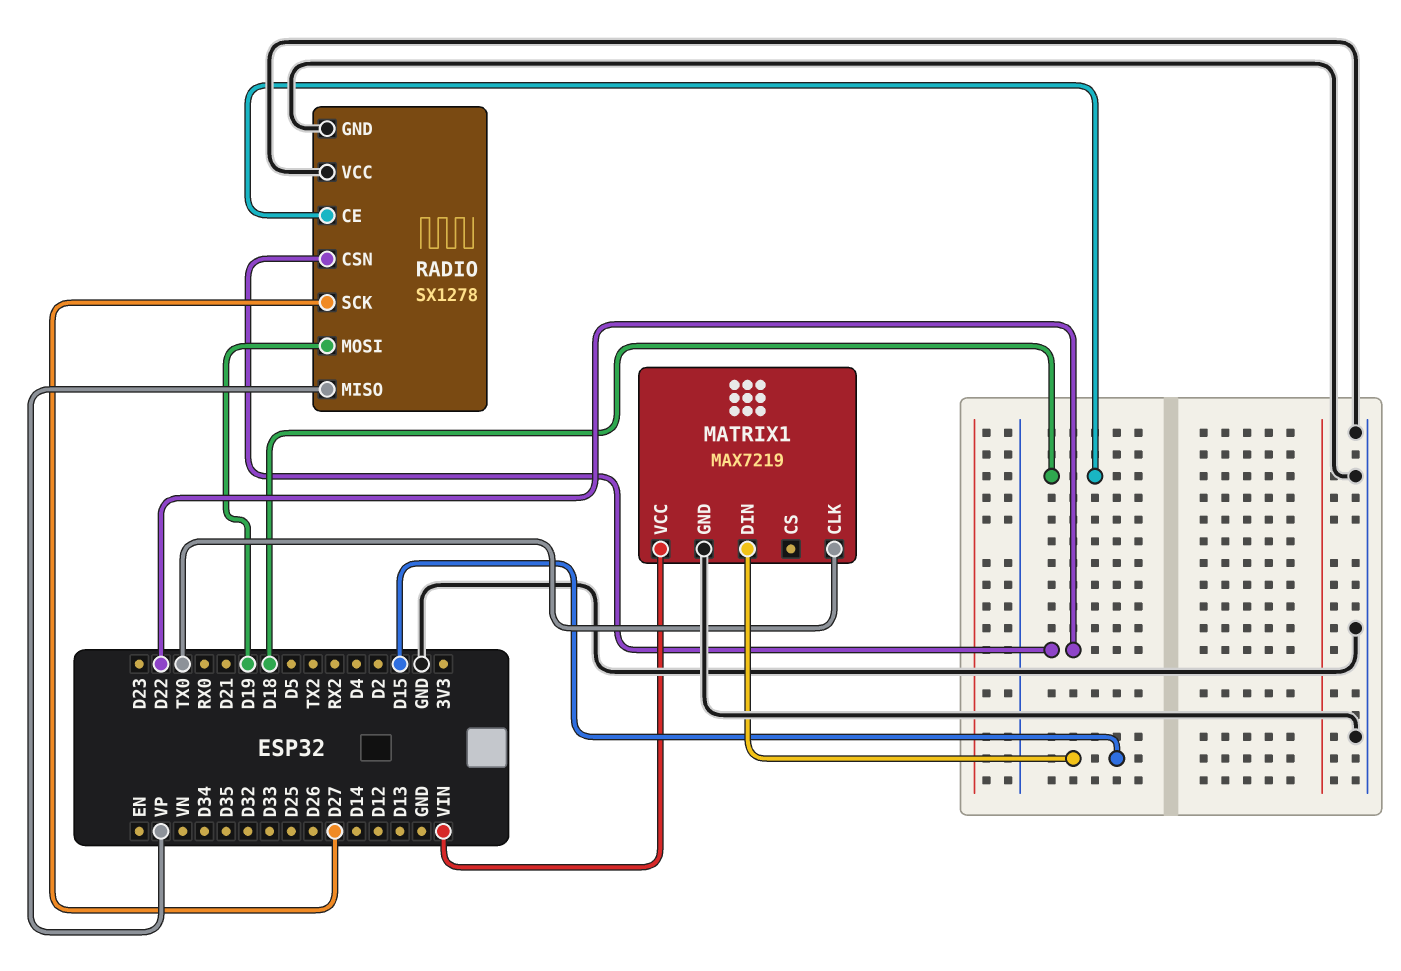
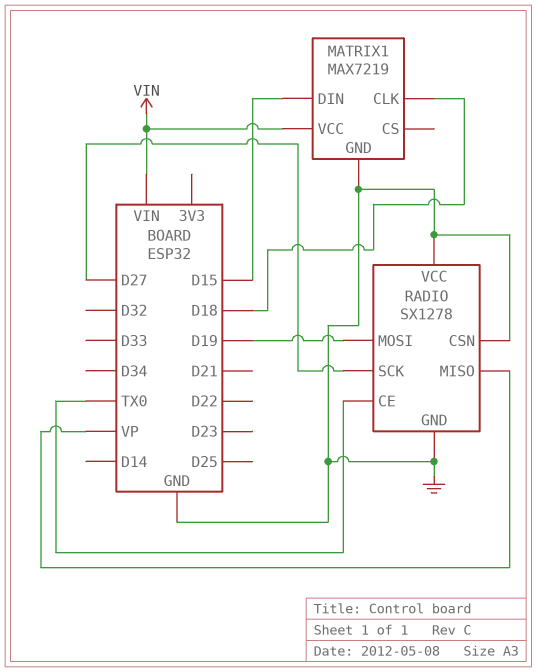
MATRIX1 pin CLK: TX0 -> D18
RADIO pin CE: D18 -> TX0
RADIO pin CSN: D22 -> GND

